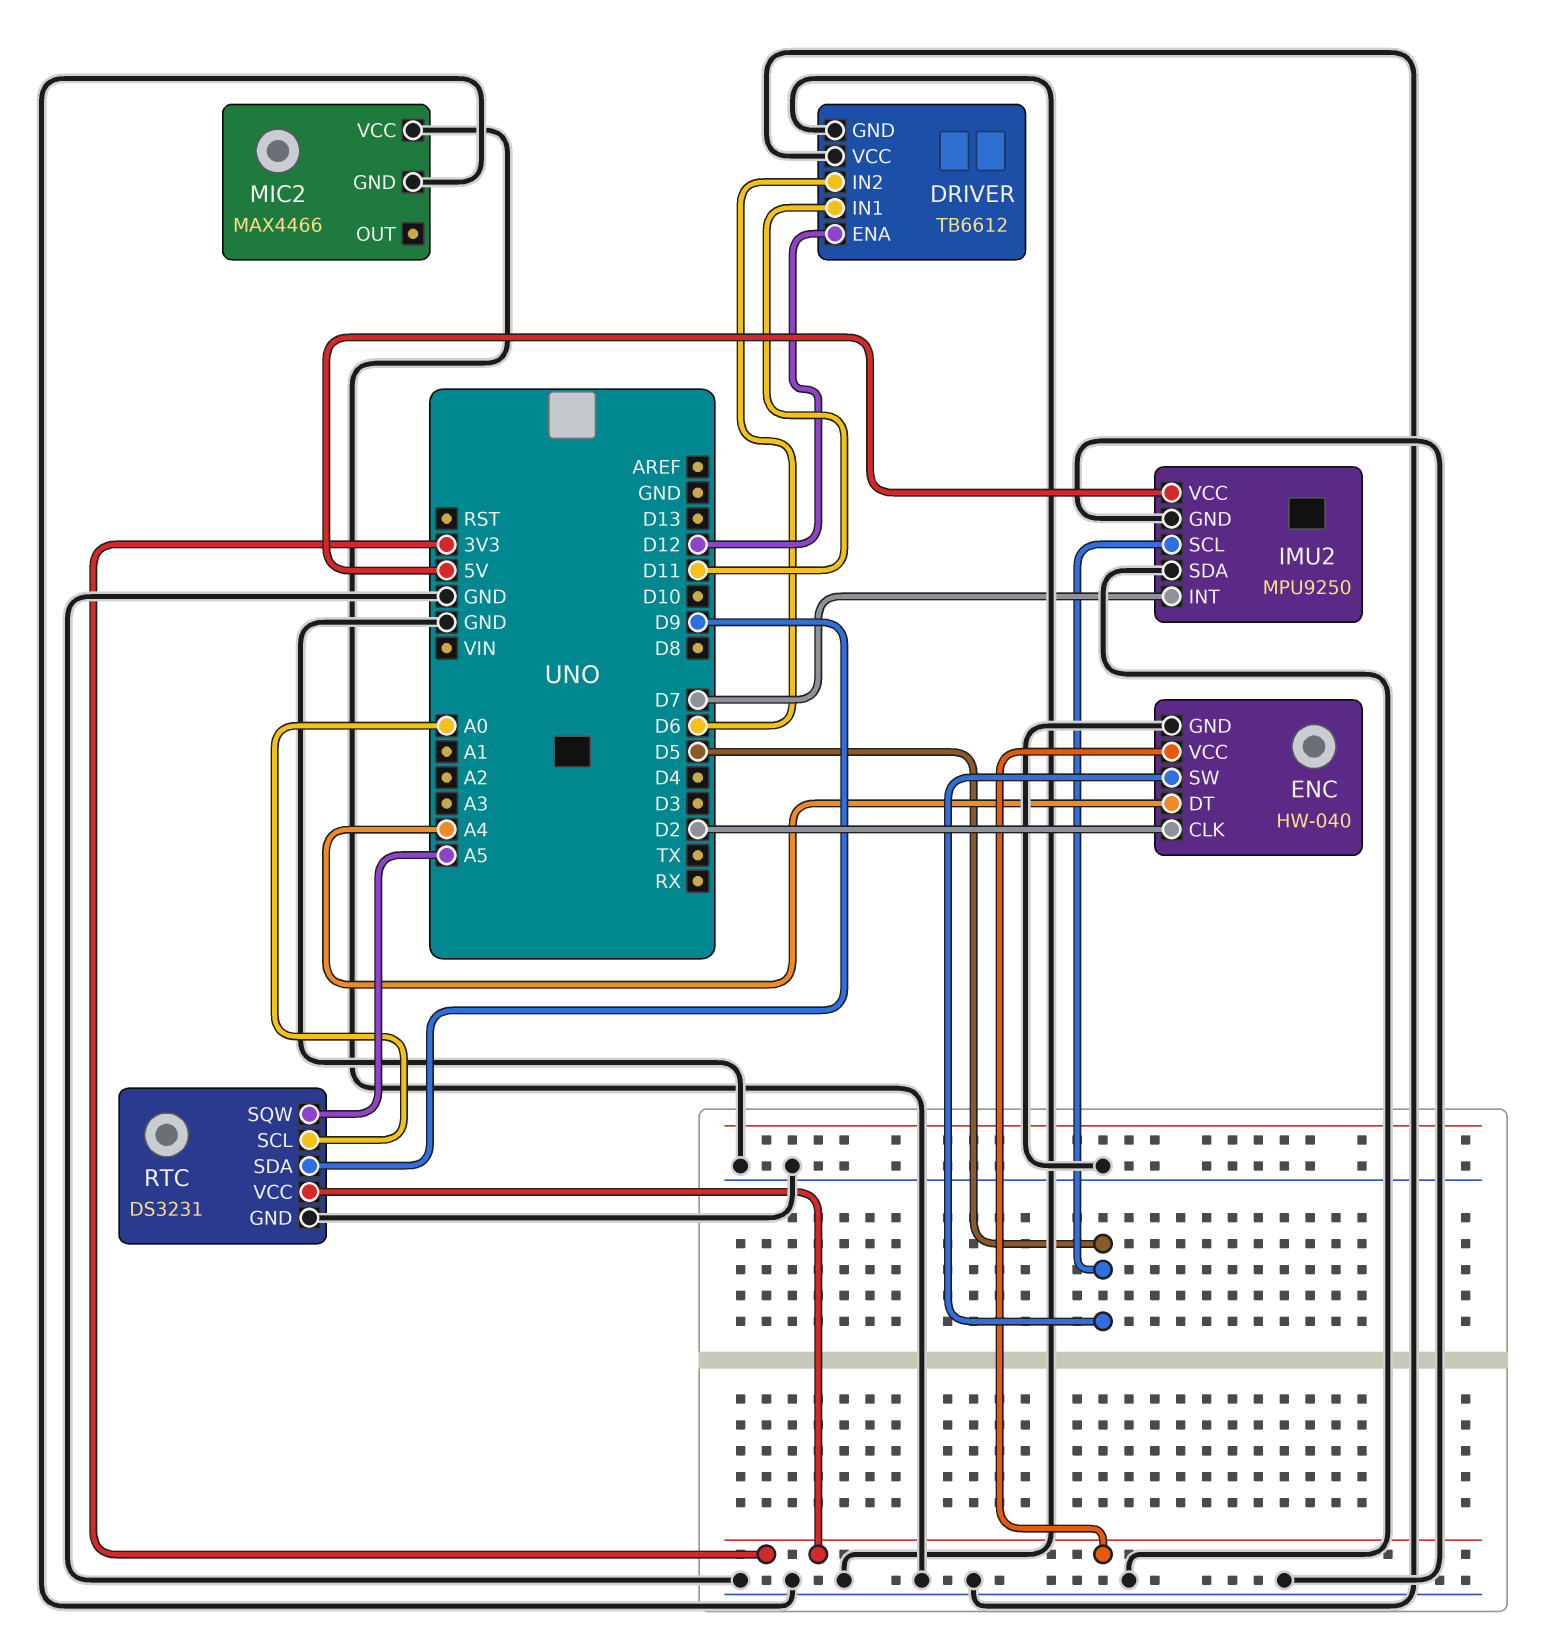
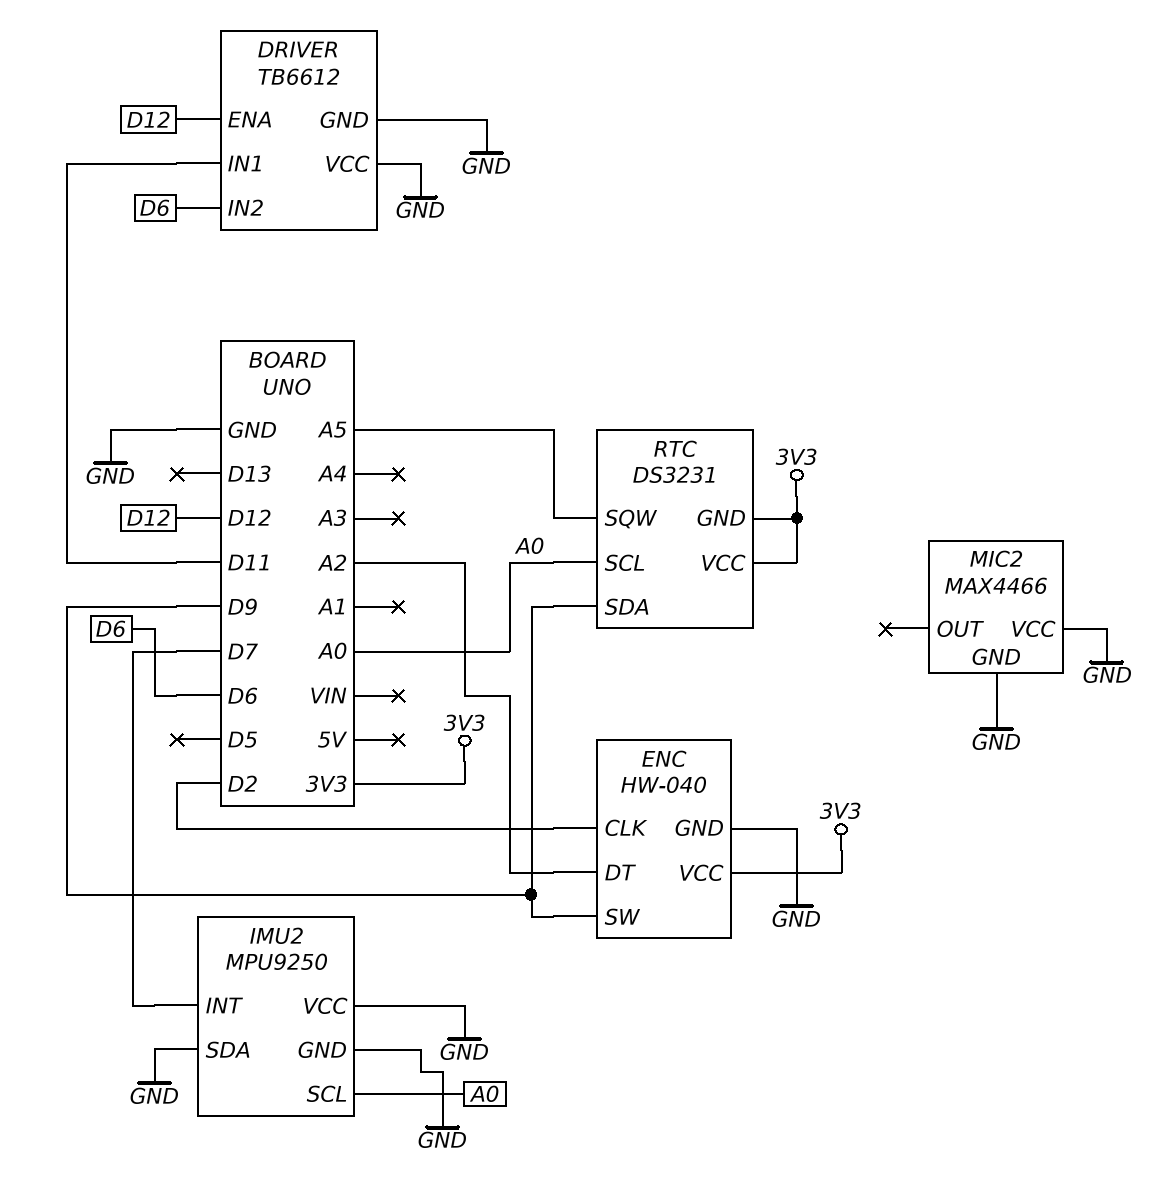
ENC pin DT: A4 -> A2
ENC pin SW: D5 -> D9
IMU2 pin SCL: D5 -> A0
IMU2 pin VCC: 5V -> GND
RTC pin GND: GND -> 3V3

